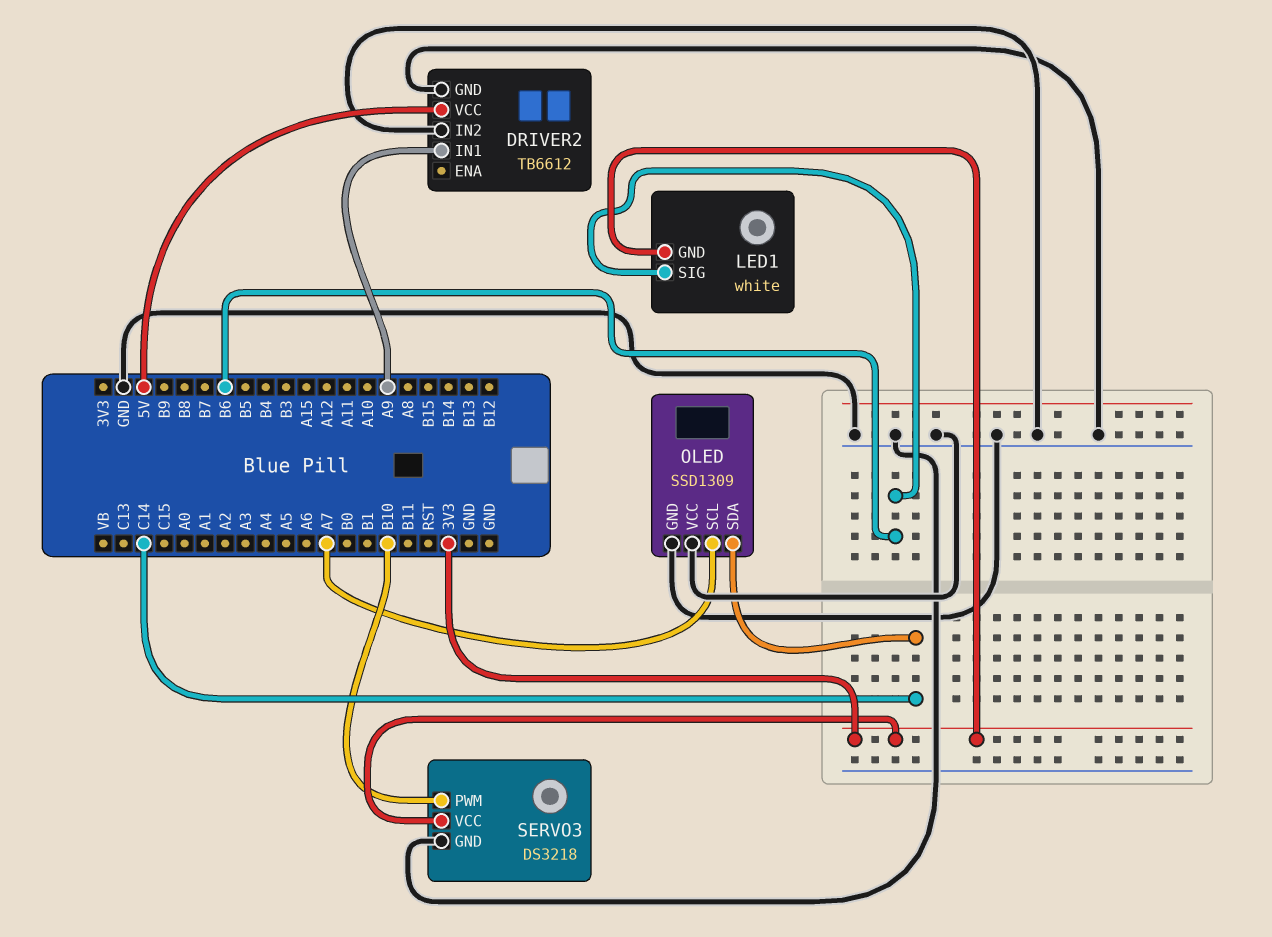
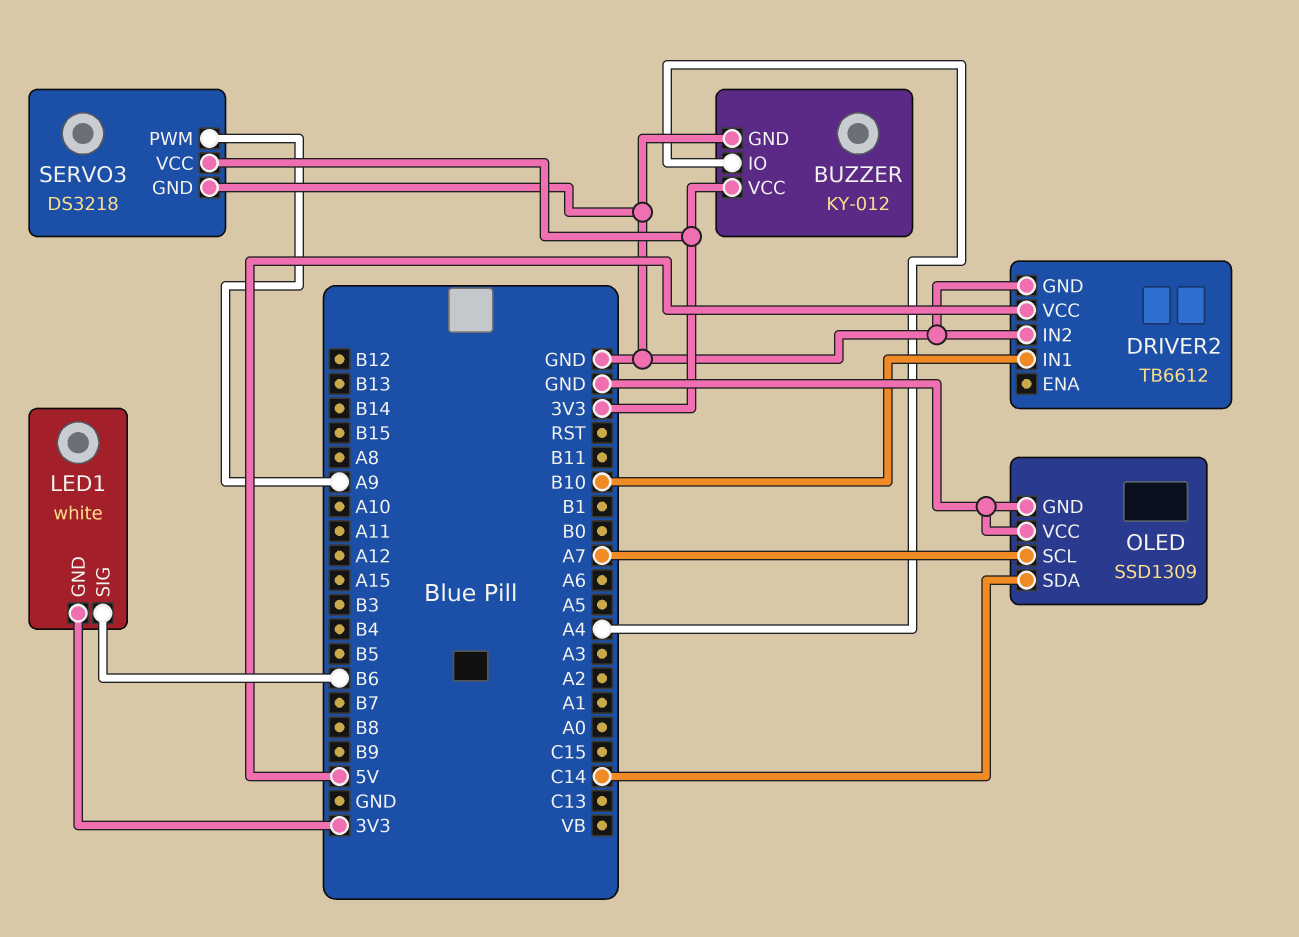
BUZZER: none -> KY-012
BUZZER pin GND: none -> GND
BUZZER pin IO: none -> A4
BUZZER pin VCC: none -> 3V3
DRIVER2 pin IN1: A9 -> B10
SERVO3 pin PWM: B10 -> A9

